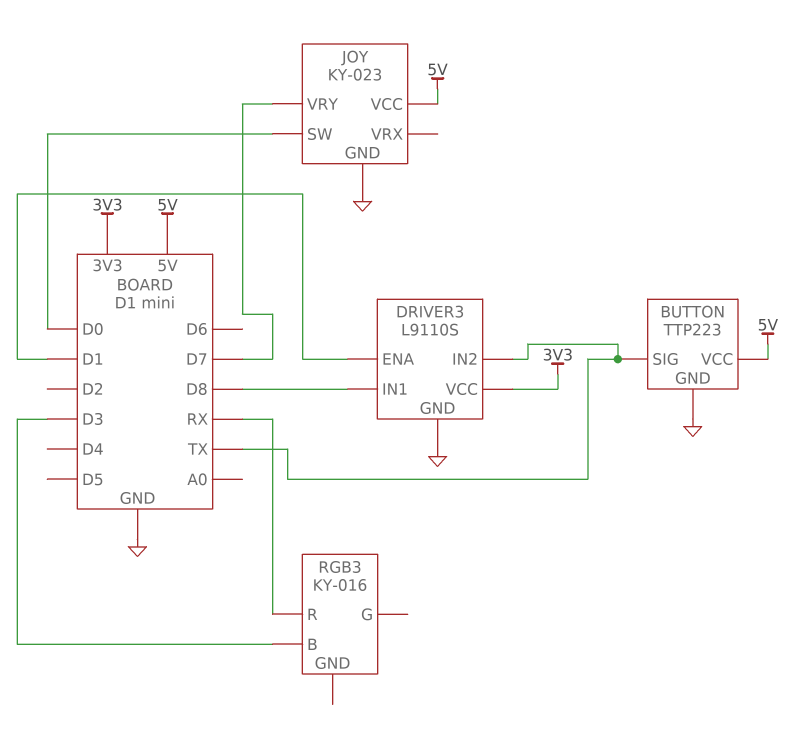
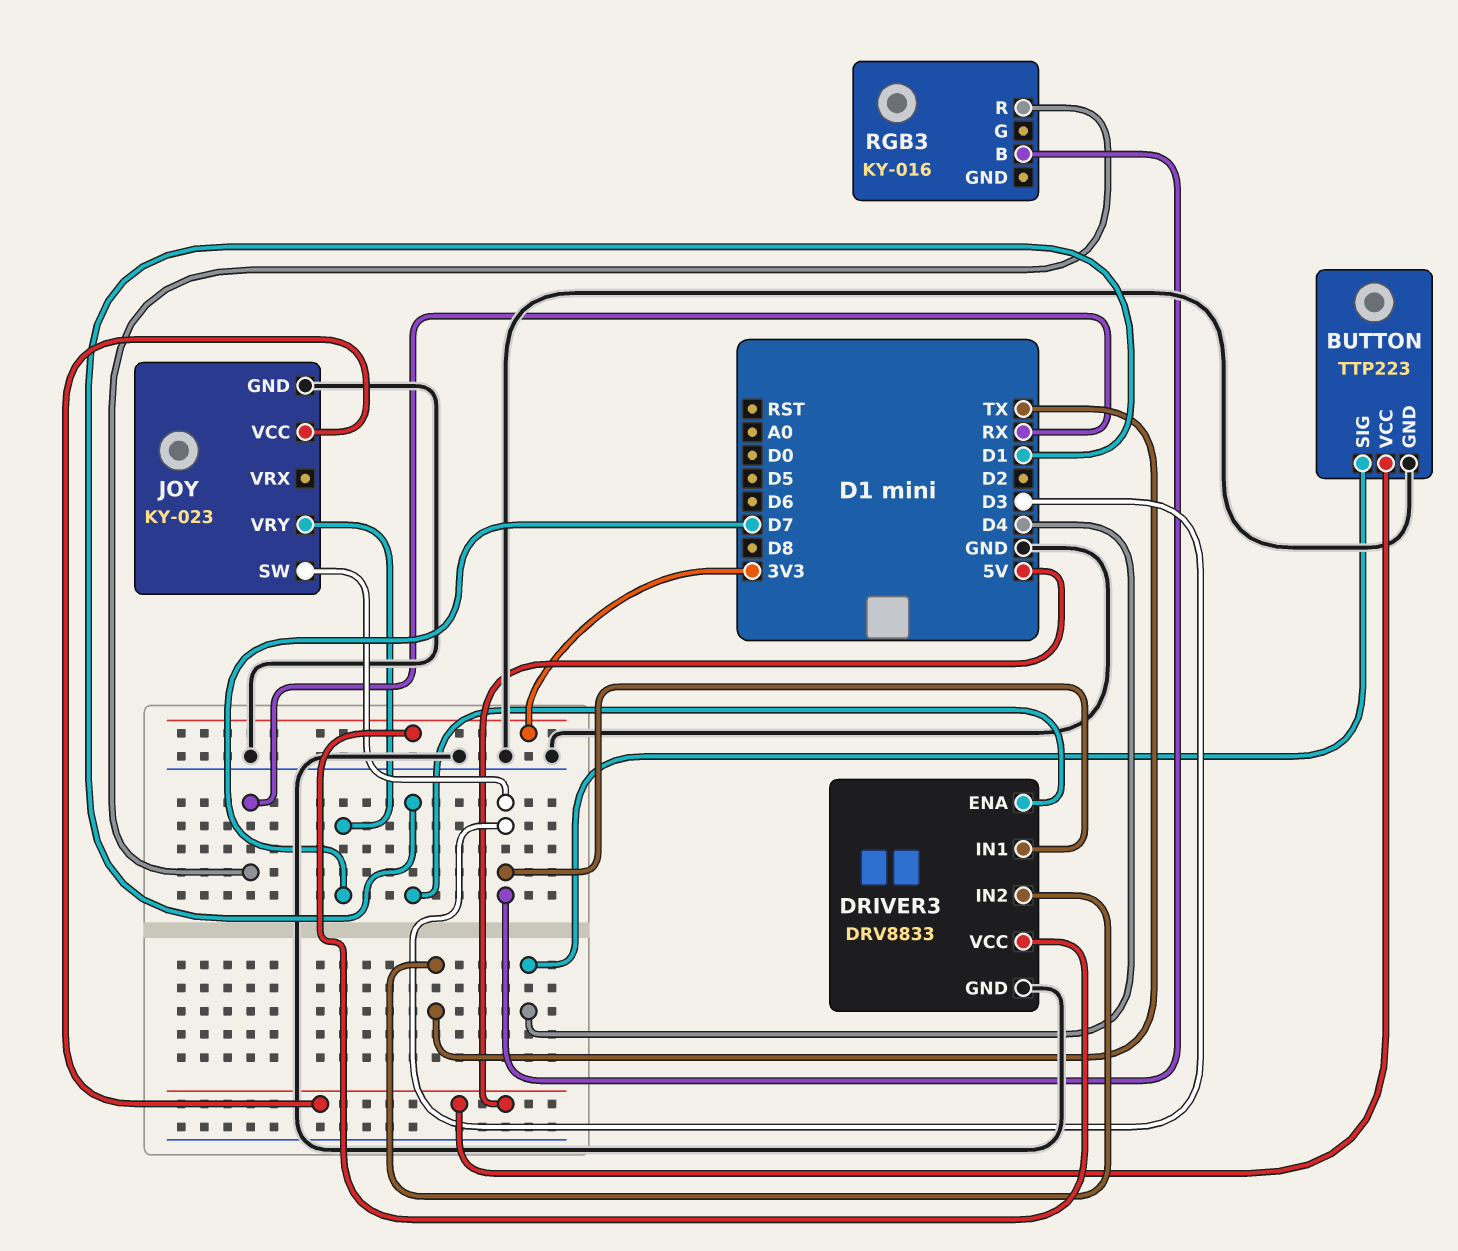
BUTTON pin SIG: TX -> D4
DRIVER3: L9110S -> DRV8833
DRIVER3 pin IN1: D8 -> D3
JOY pin SW: D0 -> D3

